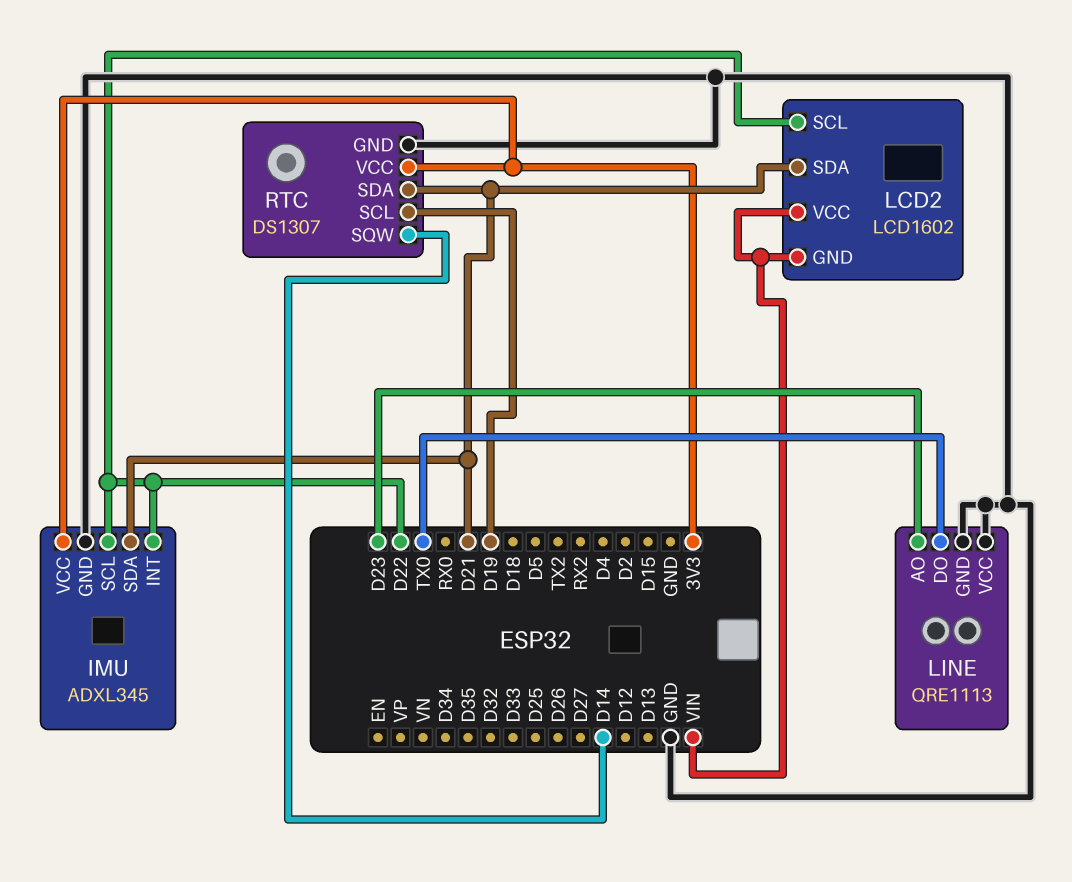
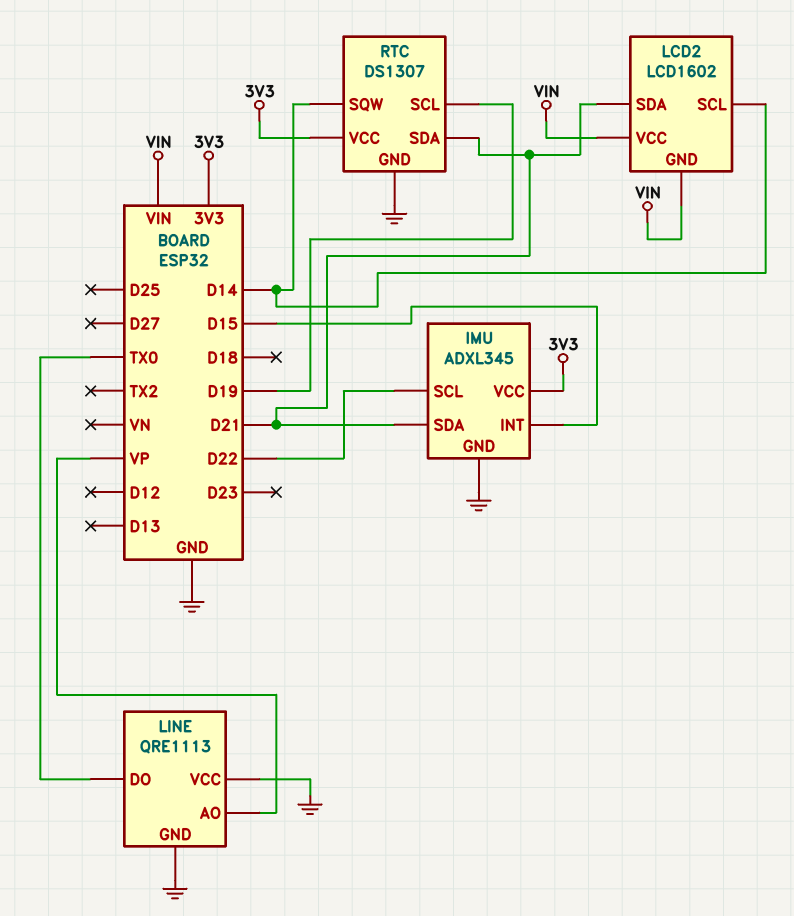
IMU pin INT: D22 -> D15
LCD2 pin SCL: D22 -> D14
LINE pin AO: D23 -> VP

